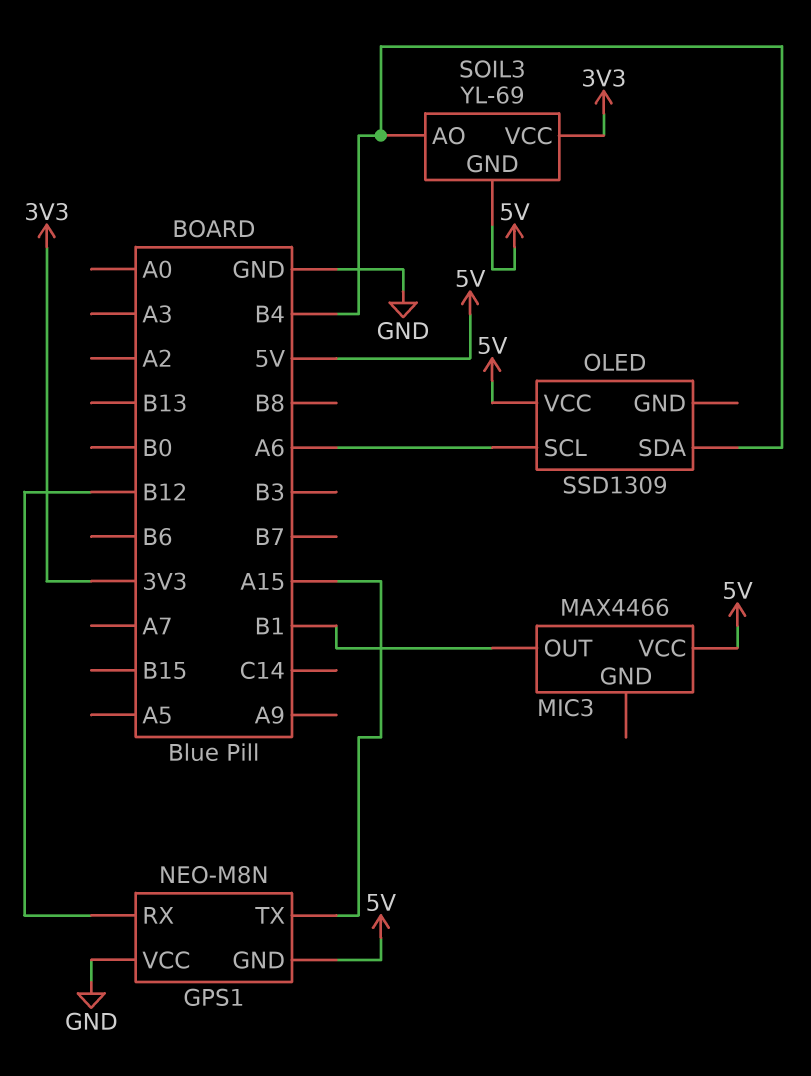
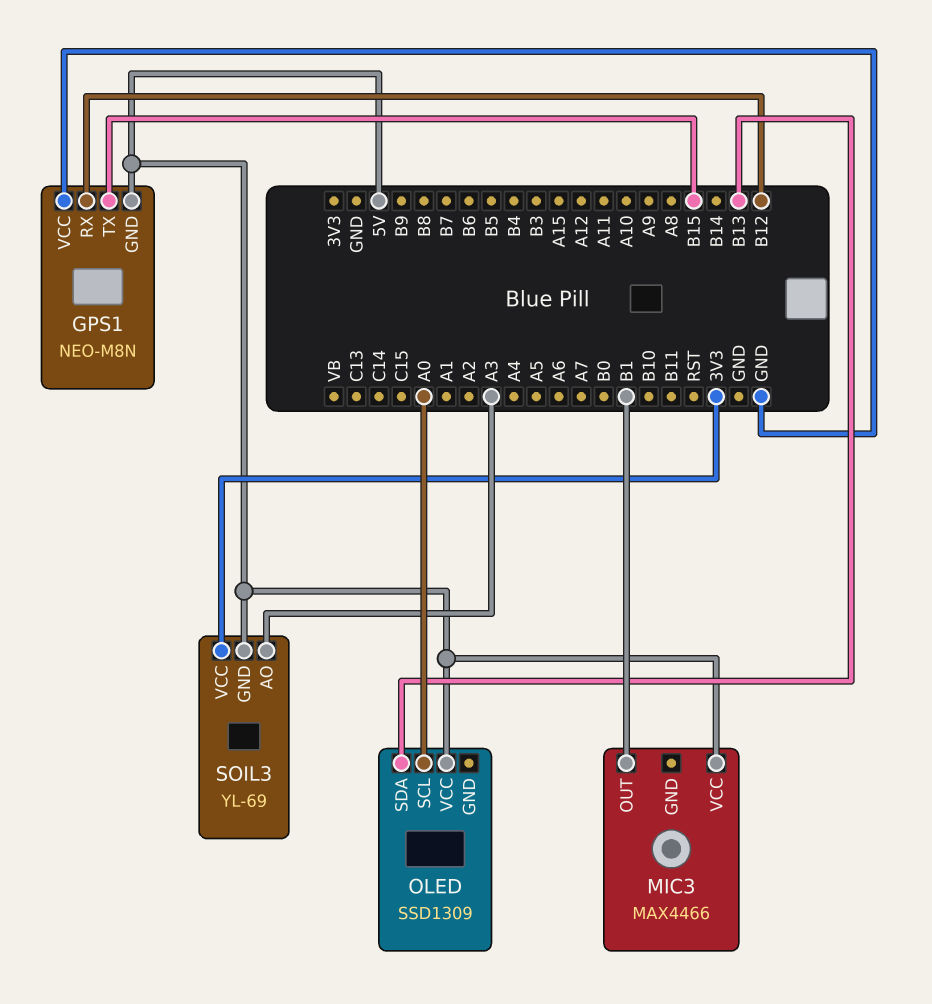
GPS1 pin TX: A15 -> B15
OLED pin SCL: A6 -> A0
OLED pin SDA: B4 -> B13
SOIL3 pin AO: B4 -> A3

